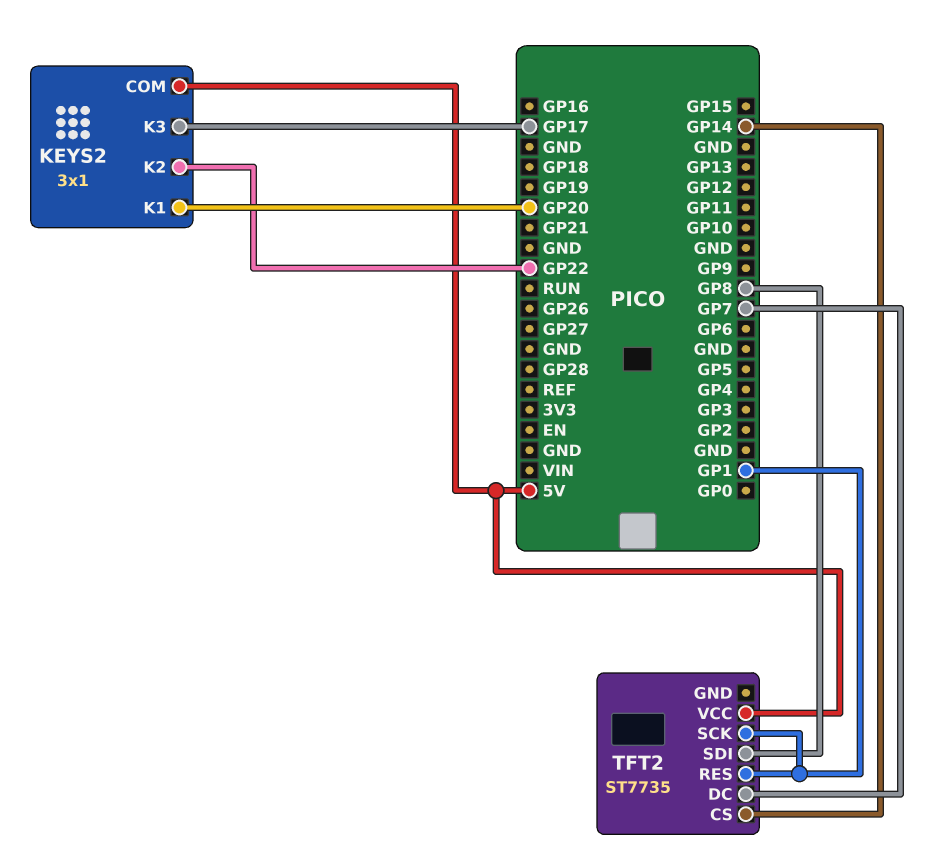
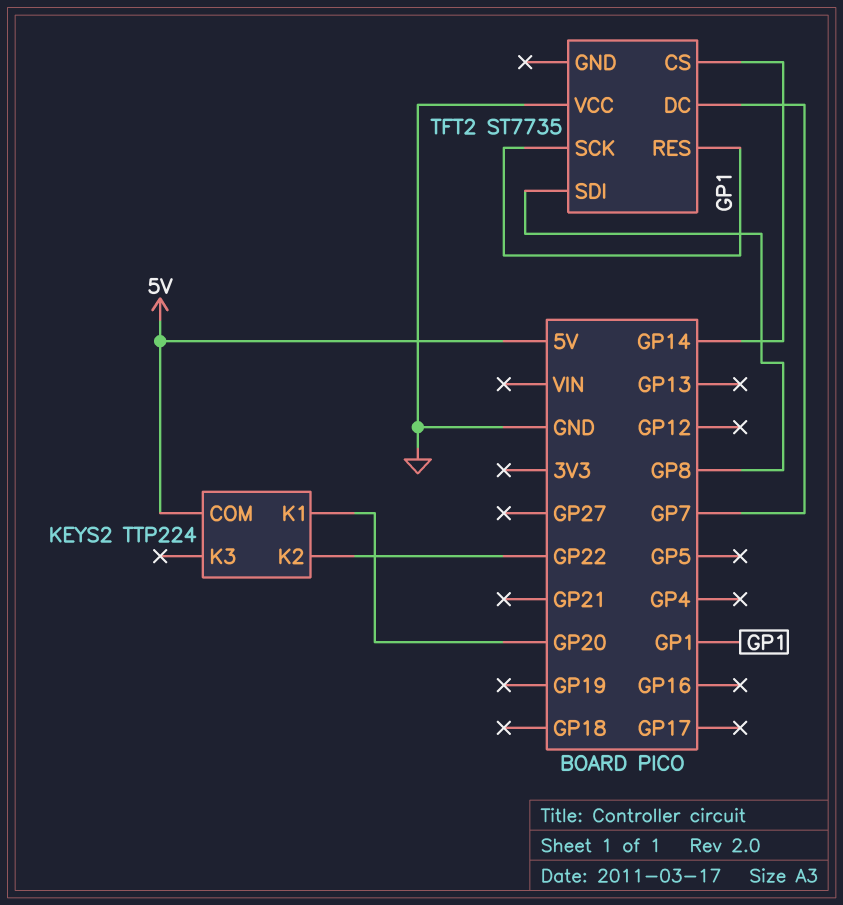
KEYS2: 3x1 -> TTP224
KEYS2 pin K3: GP17 -> none
TFT2 pin VCC: 5V -> GND

